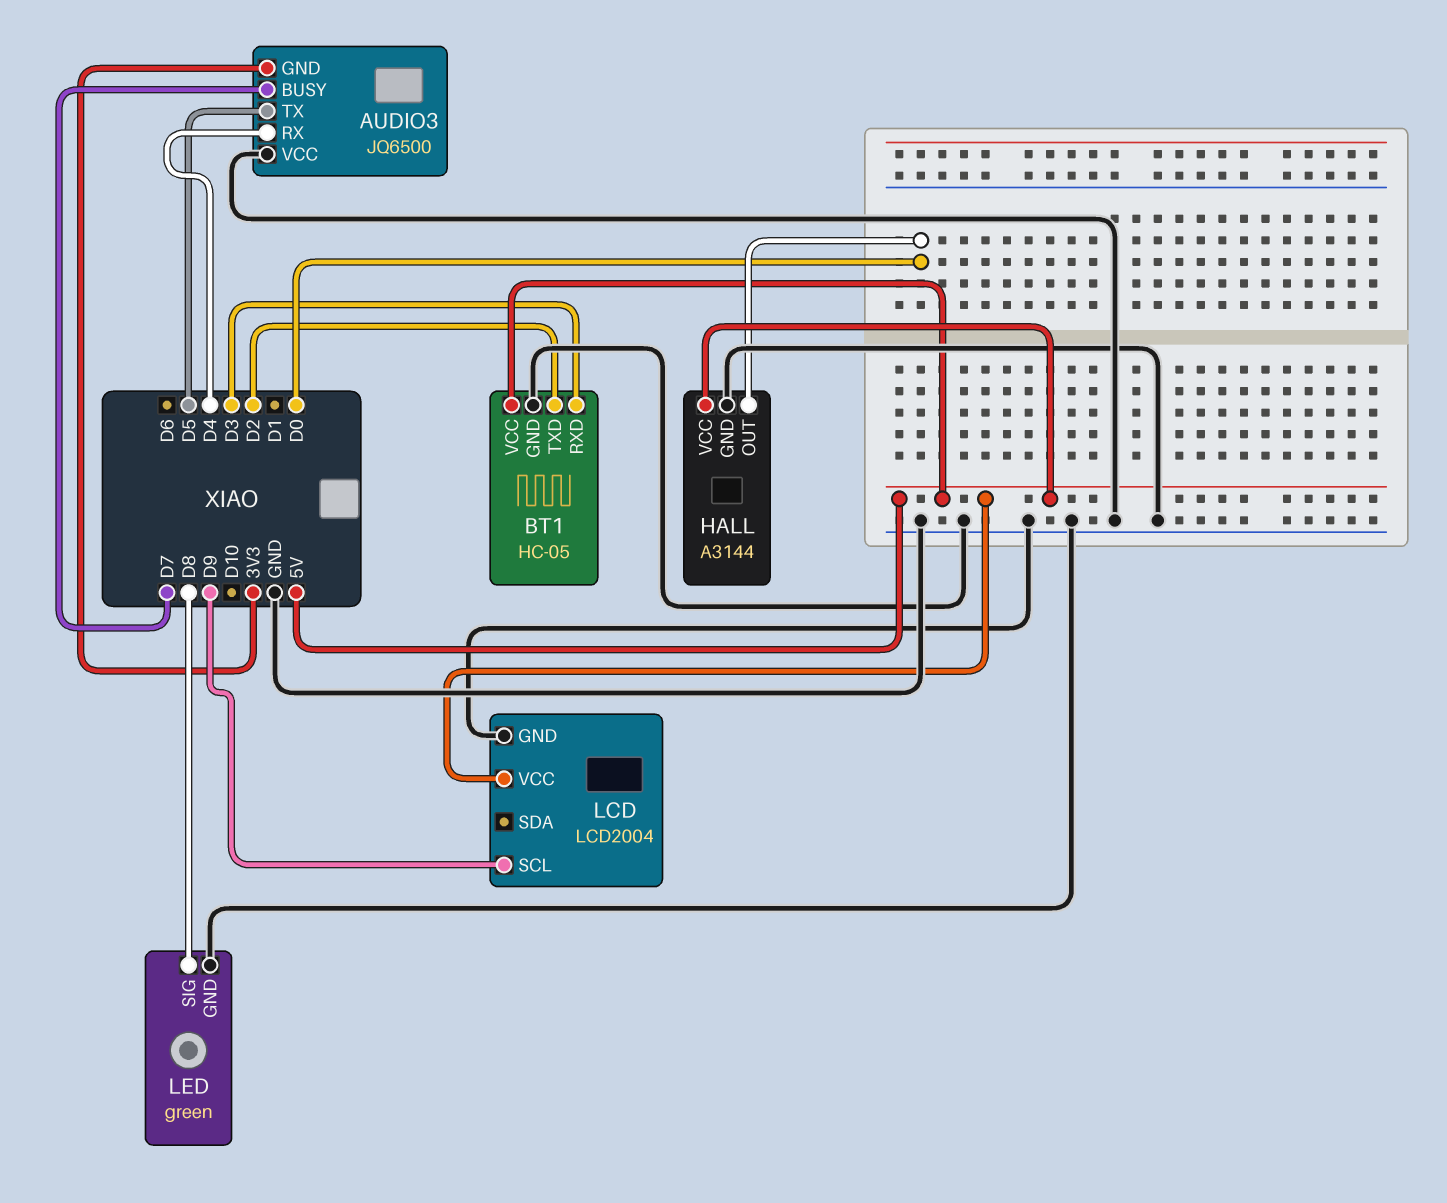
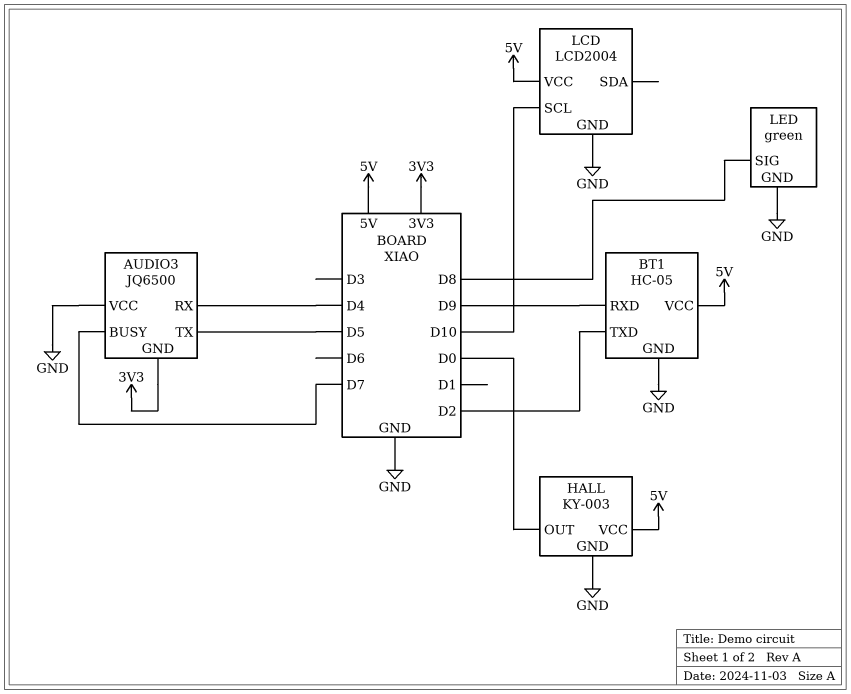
BT1 pin RXD: D3 -> D9
HALL: A3144 -> KY-003
LCD pin SCL: D9 -> D10

